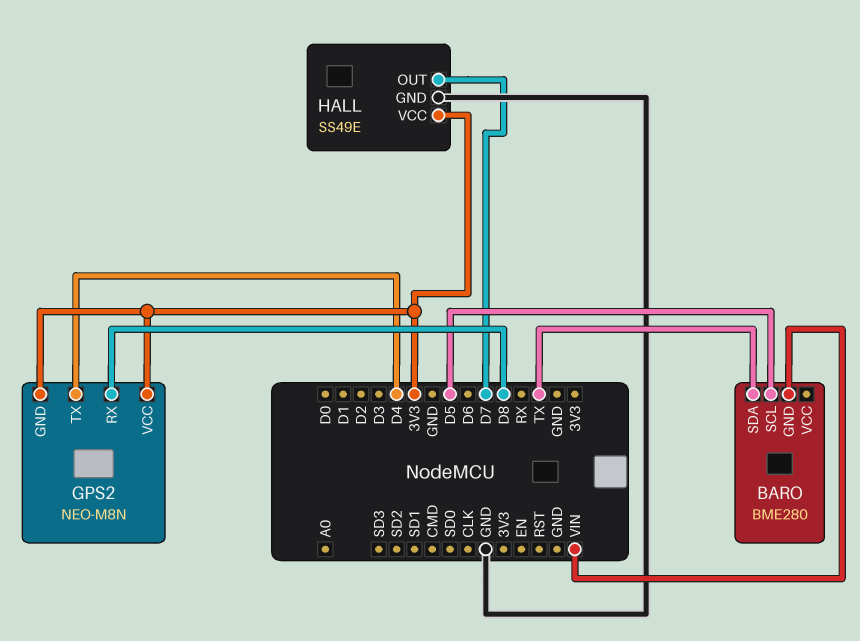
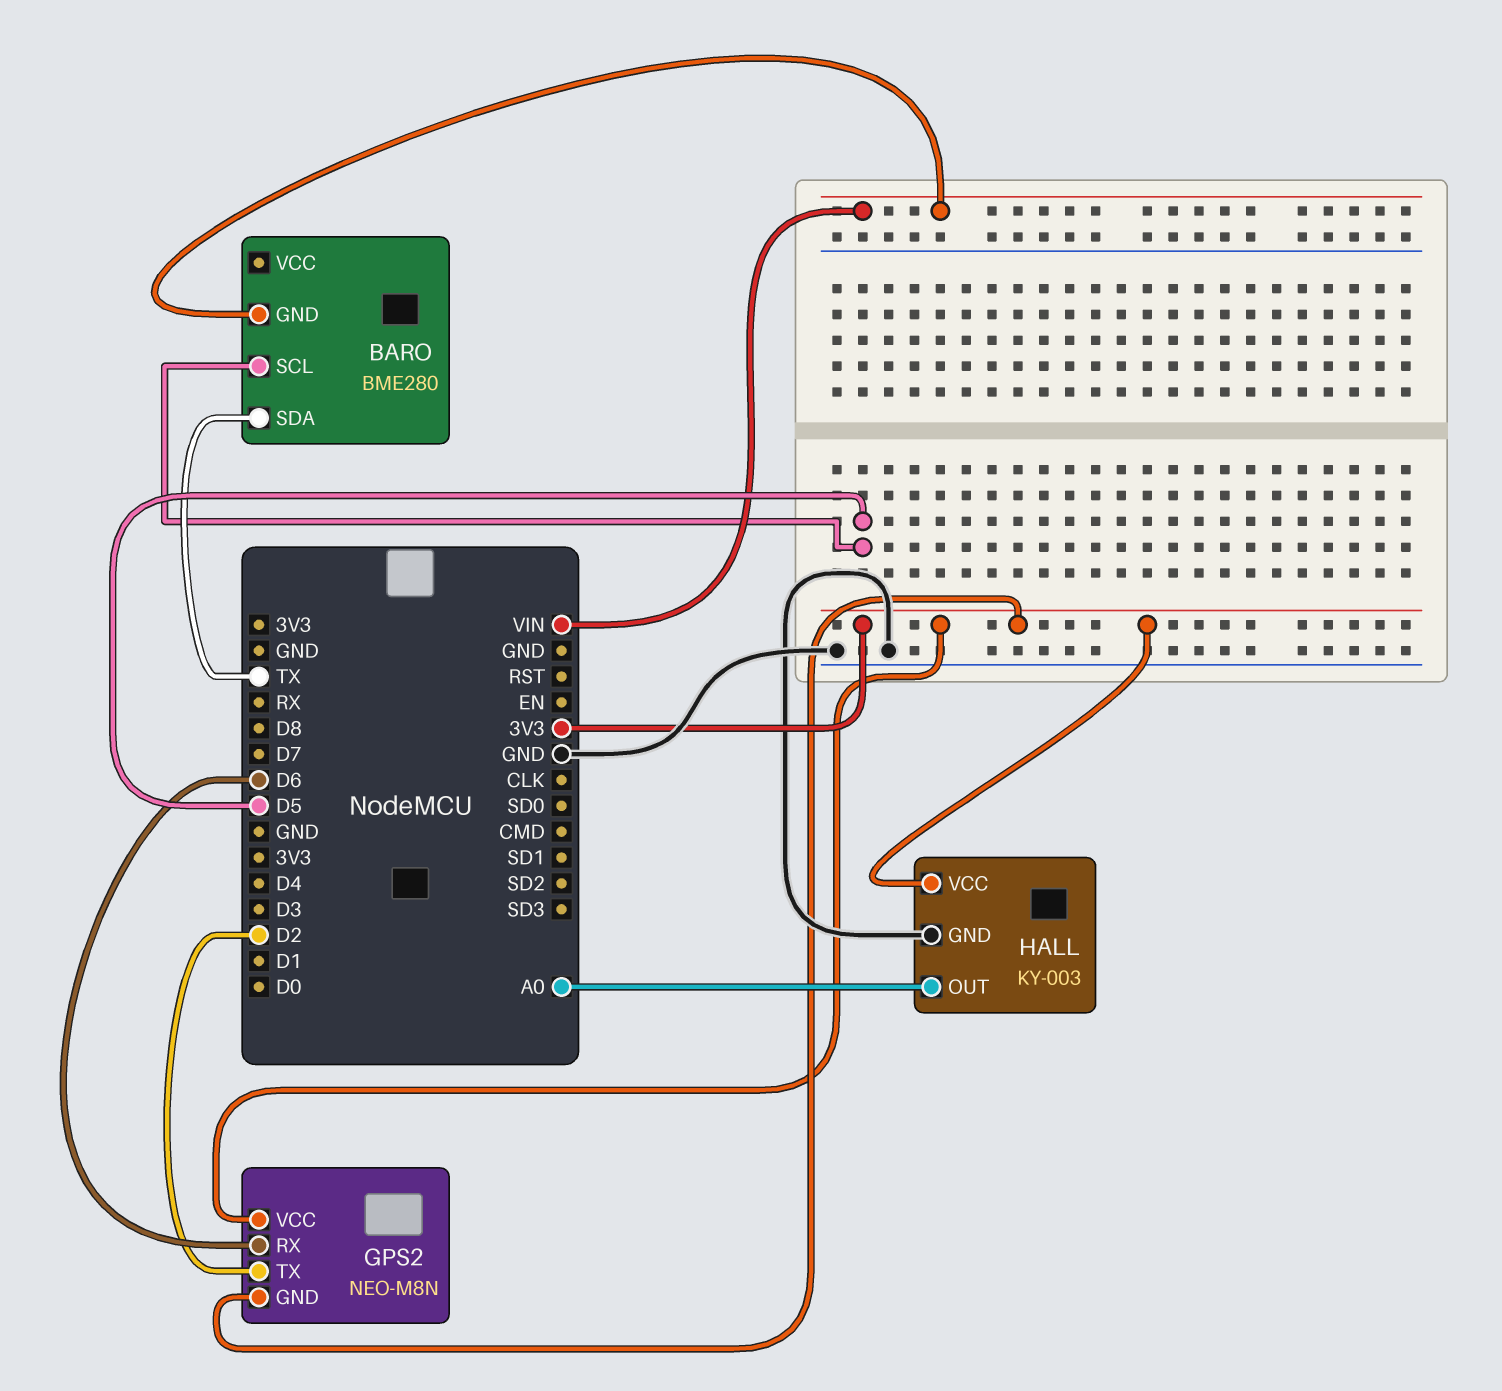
GPS2 pin RX: D8 -> D6
GPS2 pin TX: D4 -> D2
HALL: SS49E -> KY-003
HALL pin OUT: D7 -> A0

